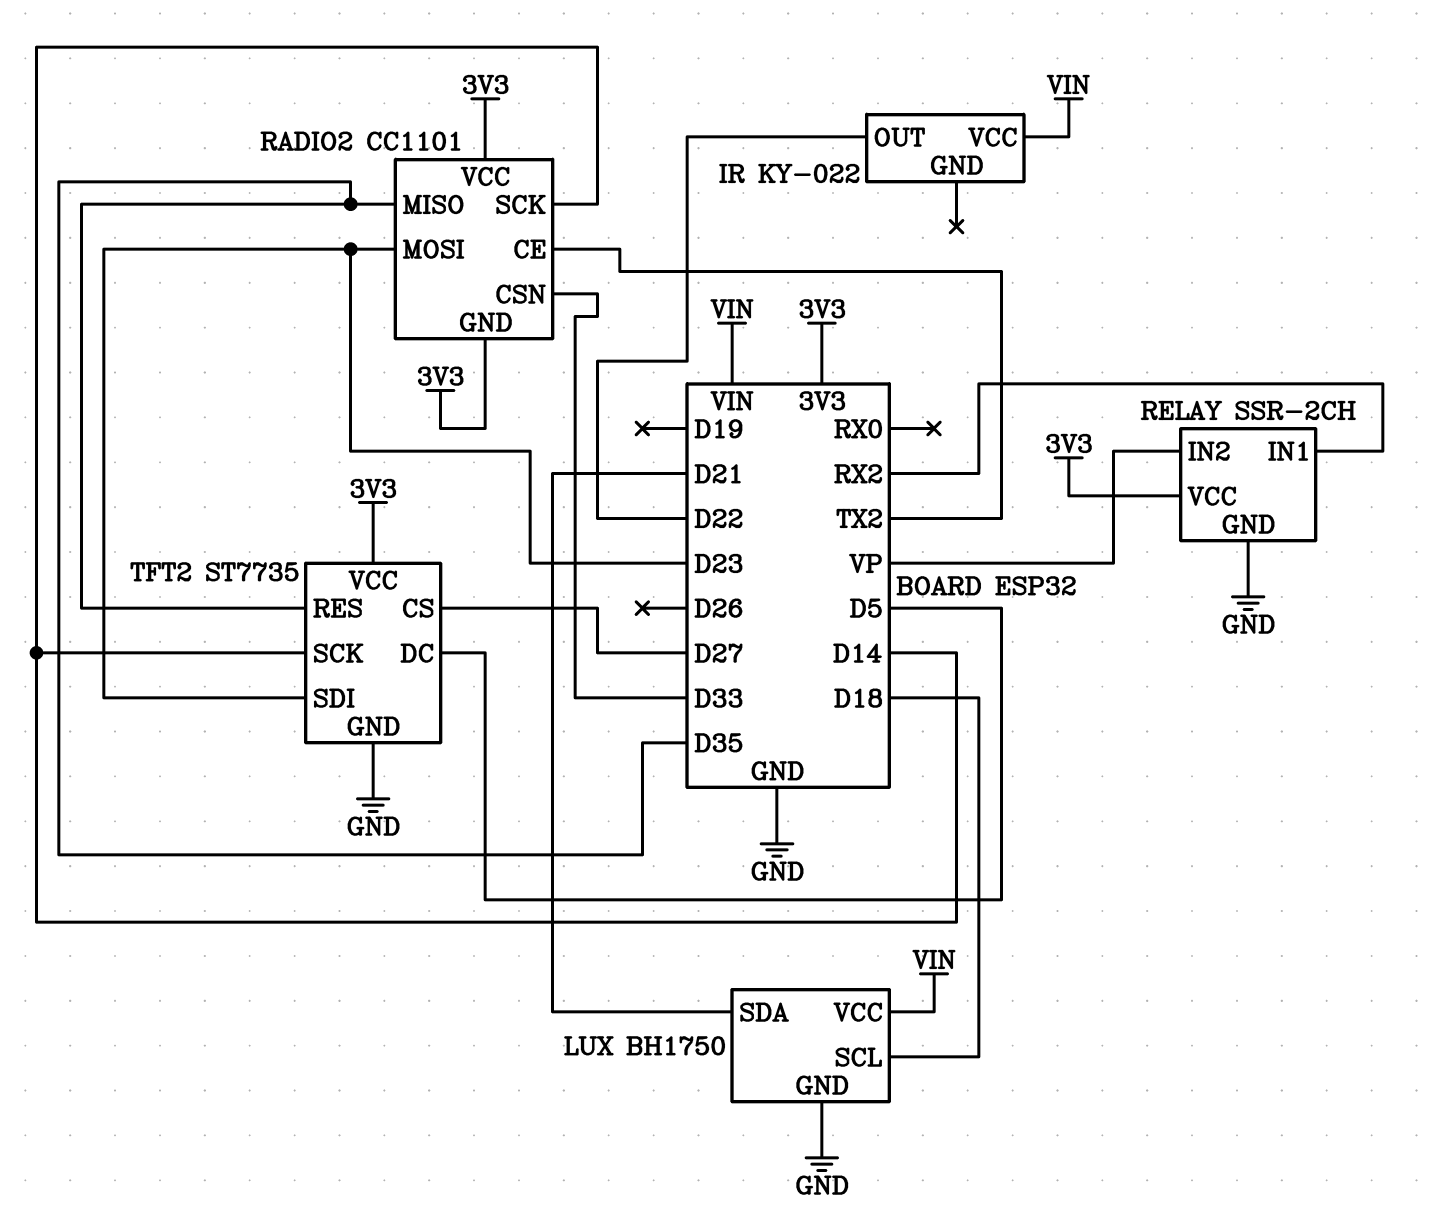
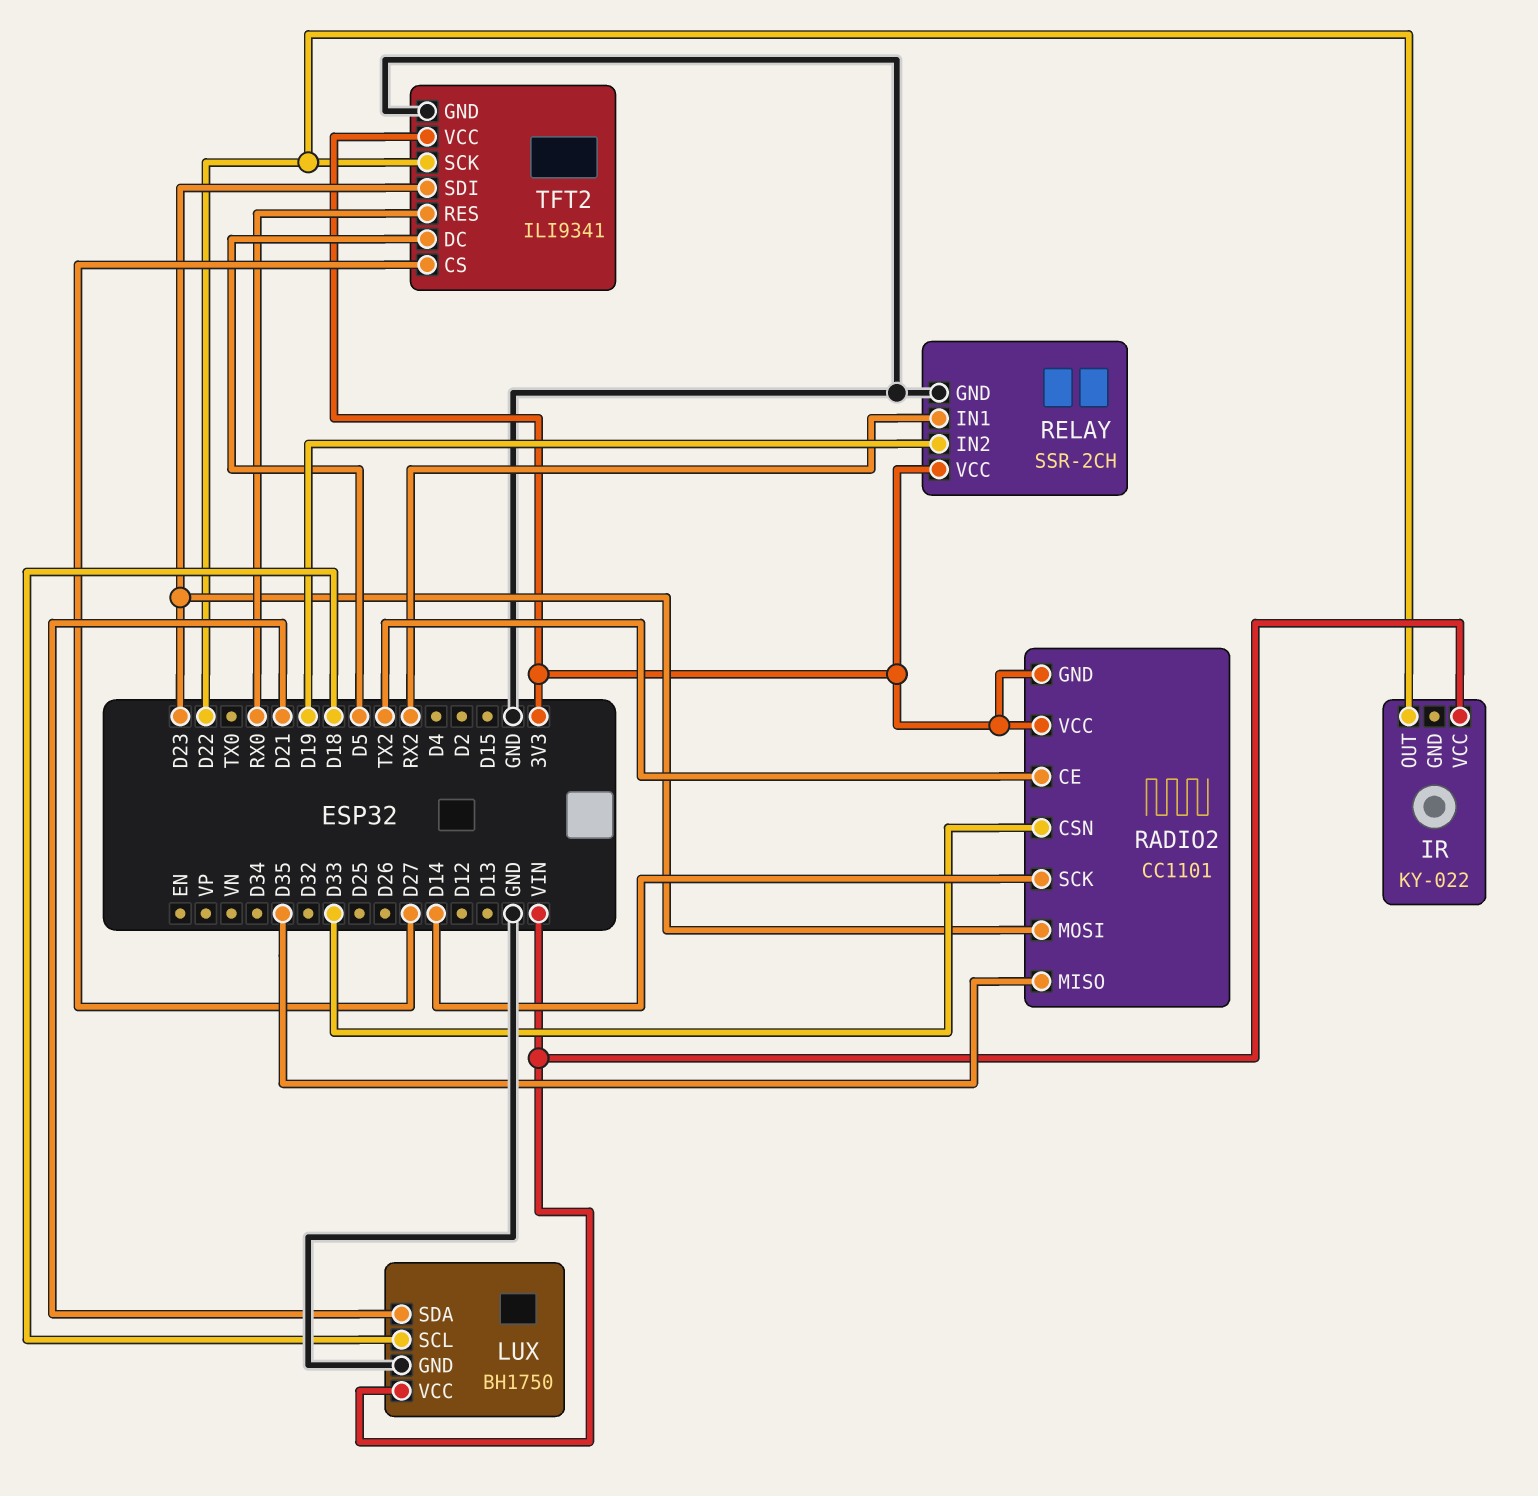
RELAY pin IN2: VP -> D19
TFT2: ST7735 -> ILI9341
TFT2 pin RES: D35 -> RX0
TFT2 pin SCK: D14 -> D22

